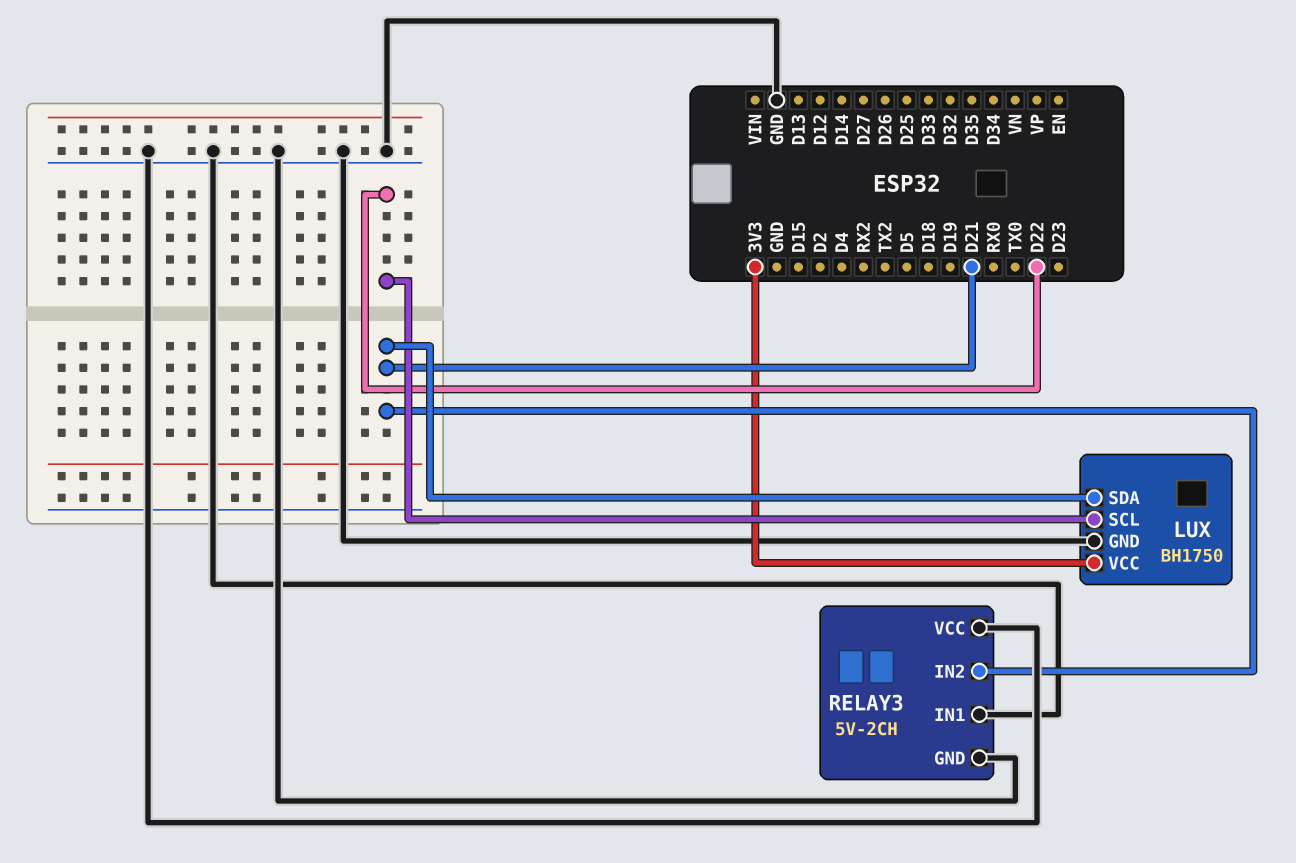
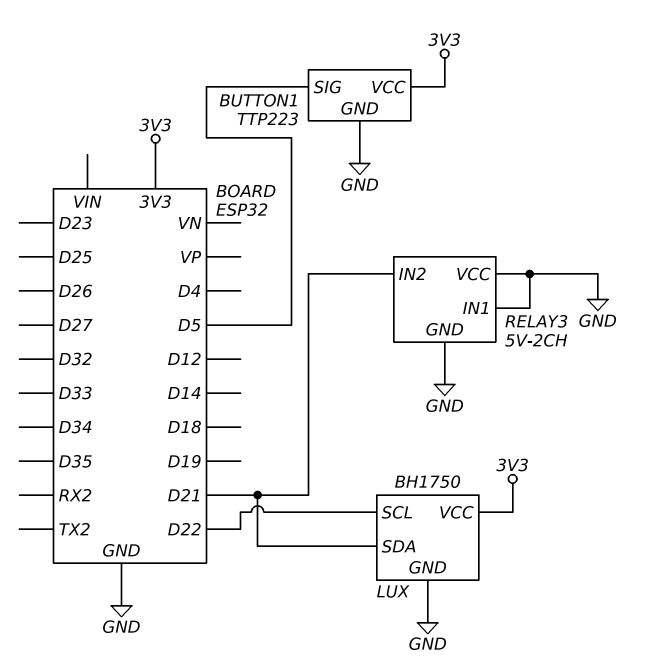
BUTTON1: none -> TTP223
BUTTON1 pin GND: none -> GND
BUTTON1 pin SIG: none -> D5
BUTTON1 pin VCC: none -> 3V3

